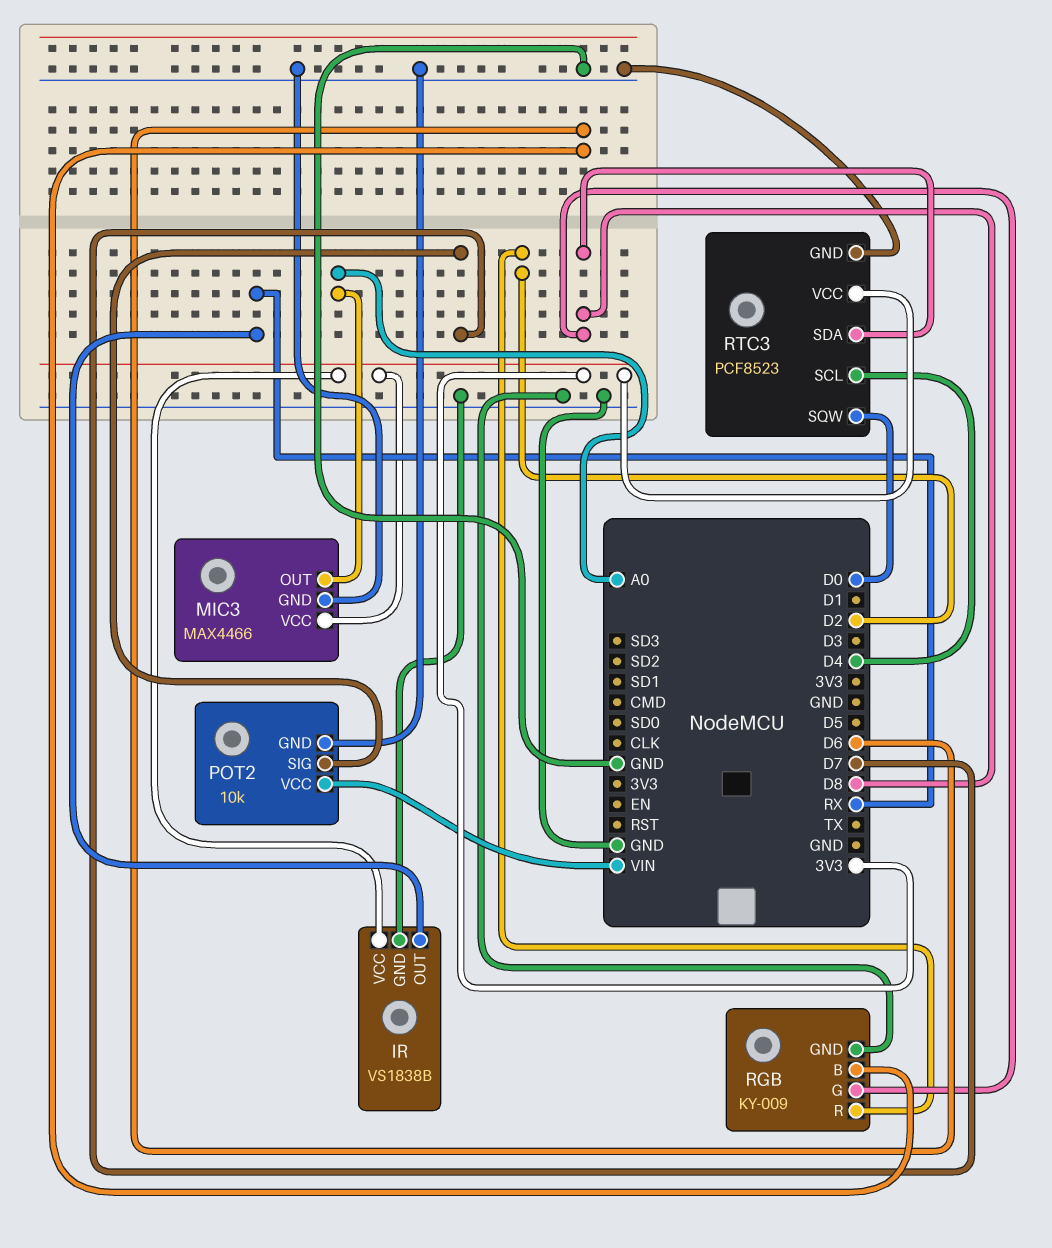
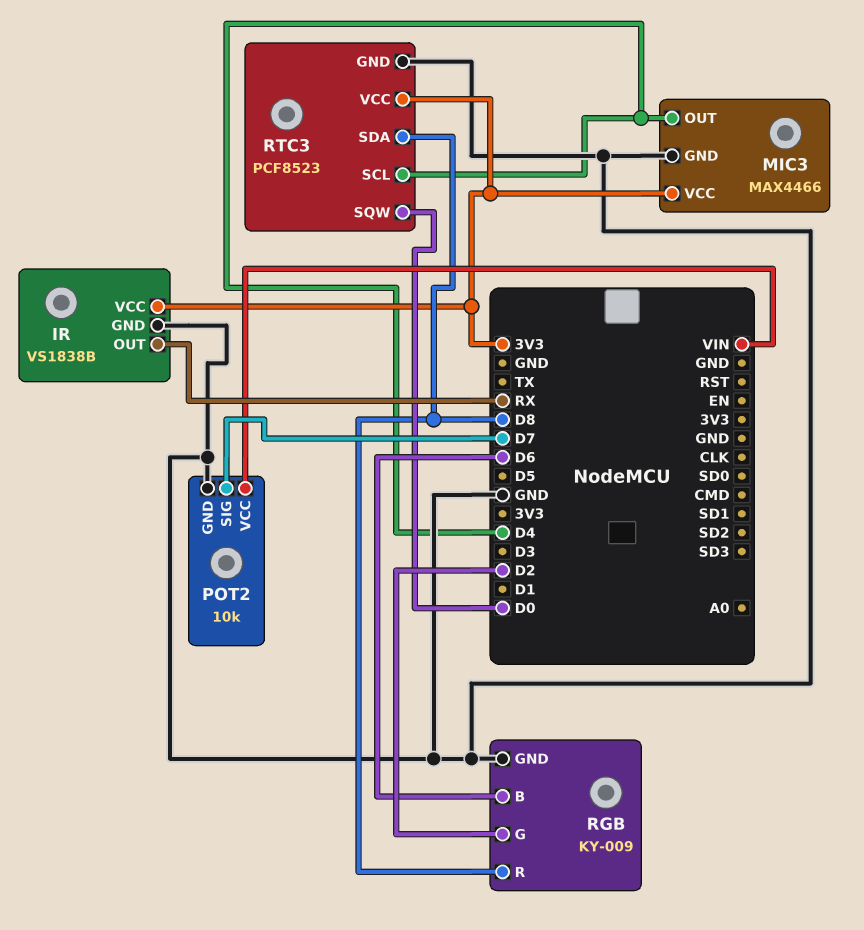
MIC3 pin OUT: A0 -> D4
RGB pin G: D8 -> D2
RGB pin R: D2 -> D8

